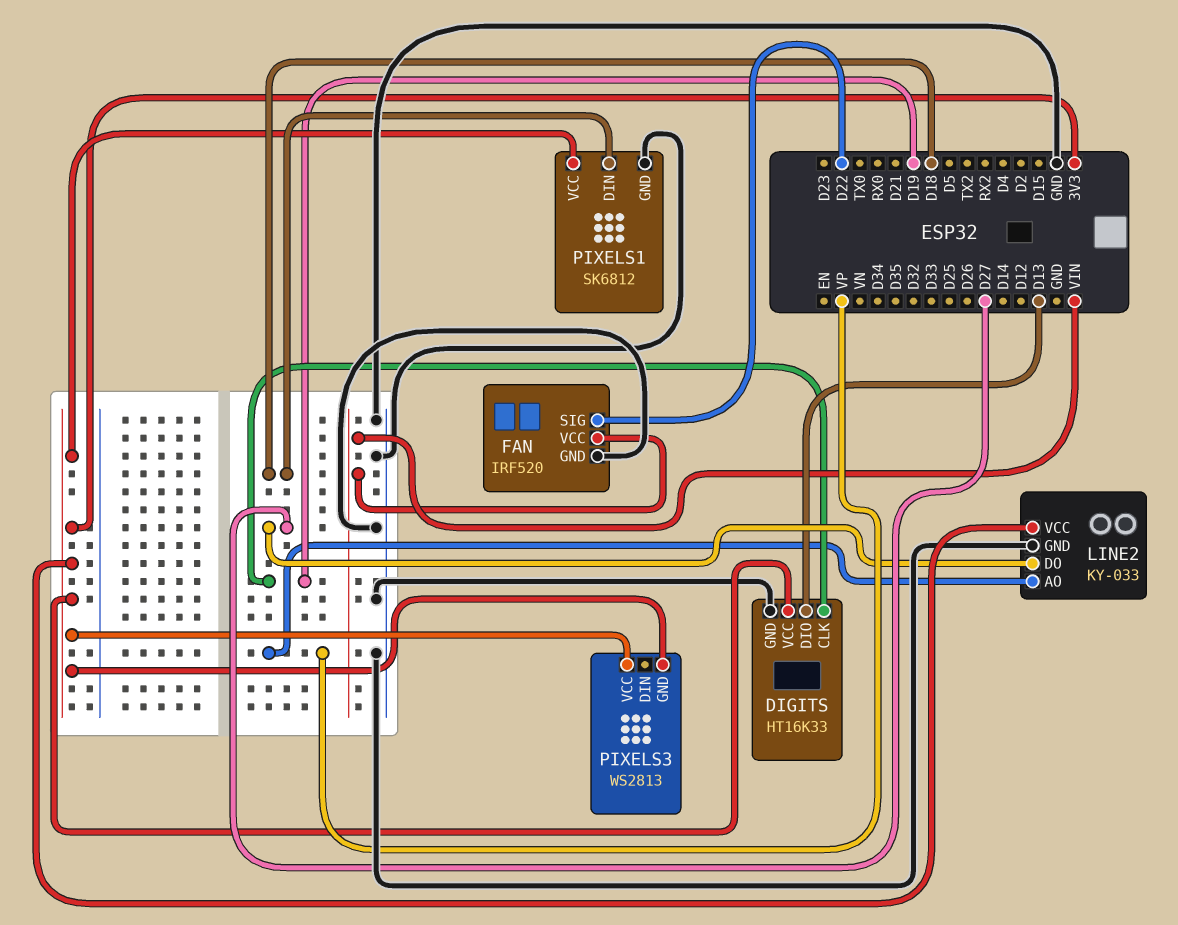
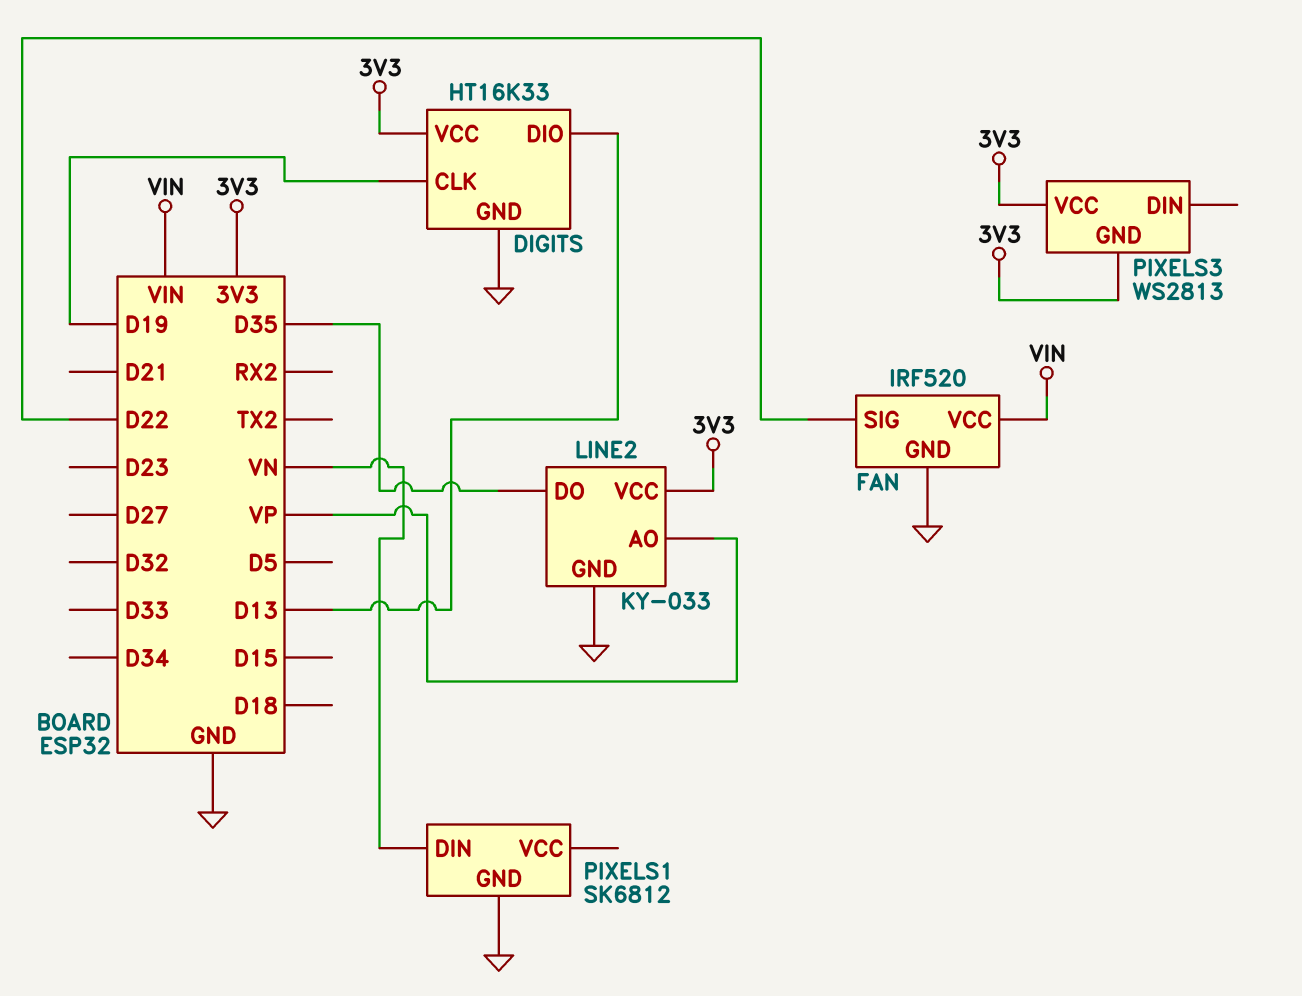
LINE2 pin DO: D27 -> D35
PIXELS1 pin DIN: D18 -> VN
PIXELS1 pin VCC: 3V3 -> none

